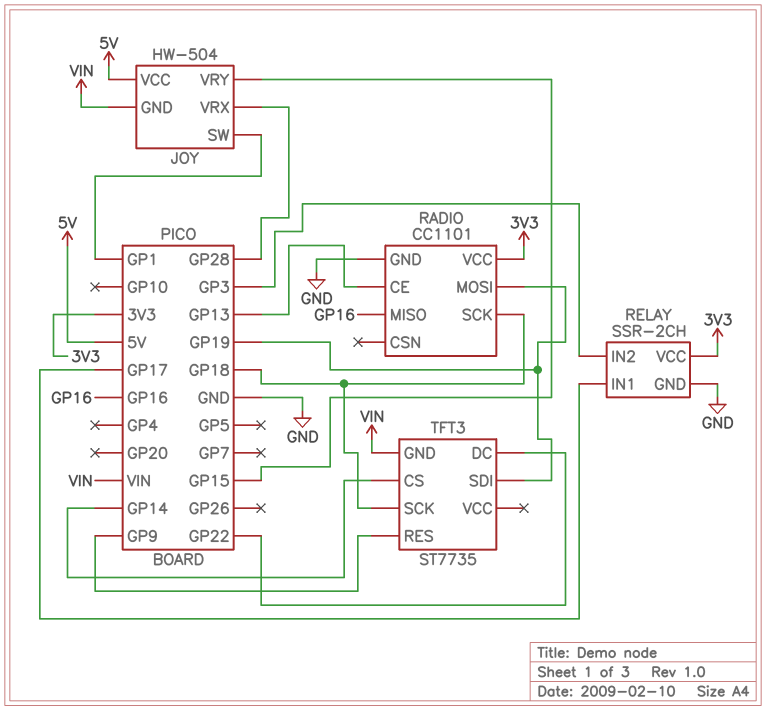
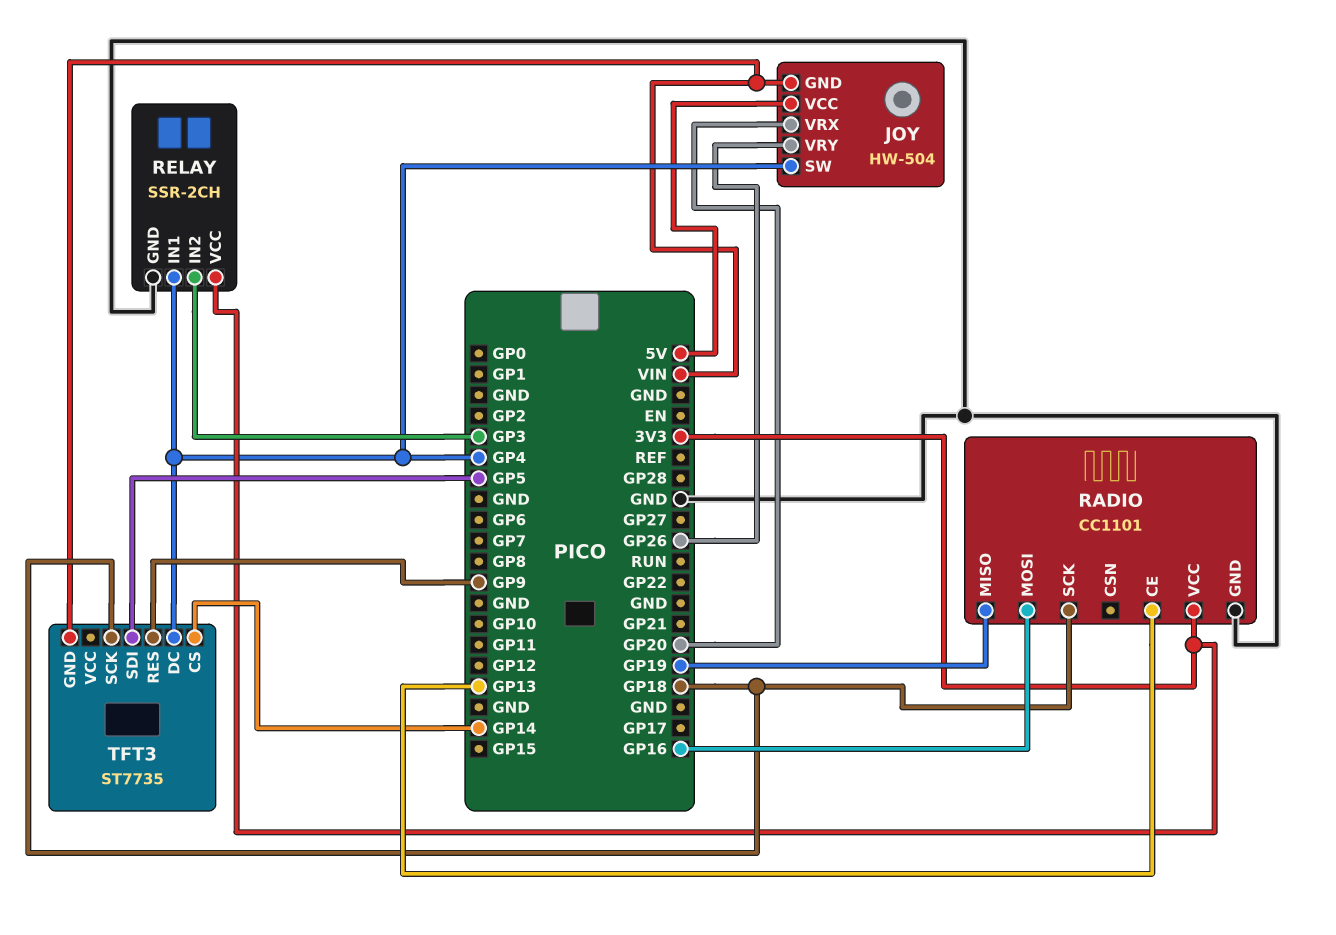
JOY pin SW: GP1 -> GP4
JOY pin VRX: GP28 -> GP20
JOY pin VRY: GP15 -> GP26
RADIO pin MISO: GP16 -> GP19
RADIO pin MOSI: GP19 -> GP16
RELAY pin IN1: GP17 -> GP4
TFT3 pin DC: GP22 -> GP4
TFT3 pin SDI: GP19 -> GP5

